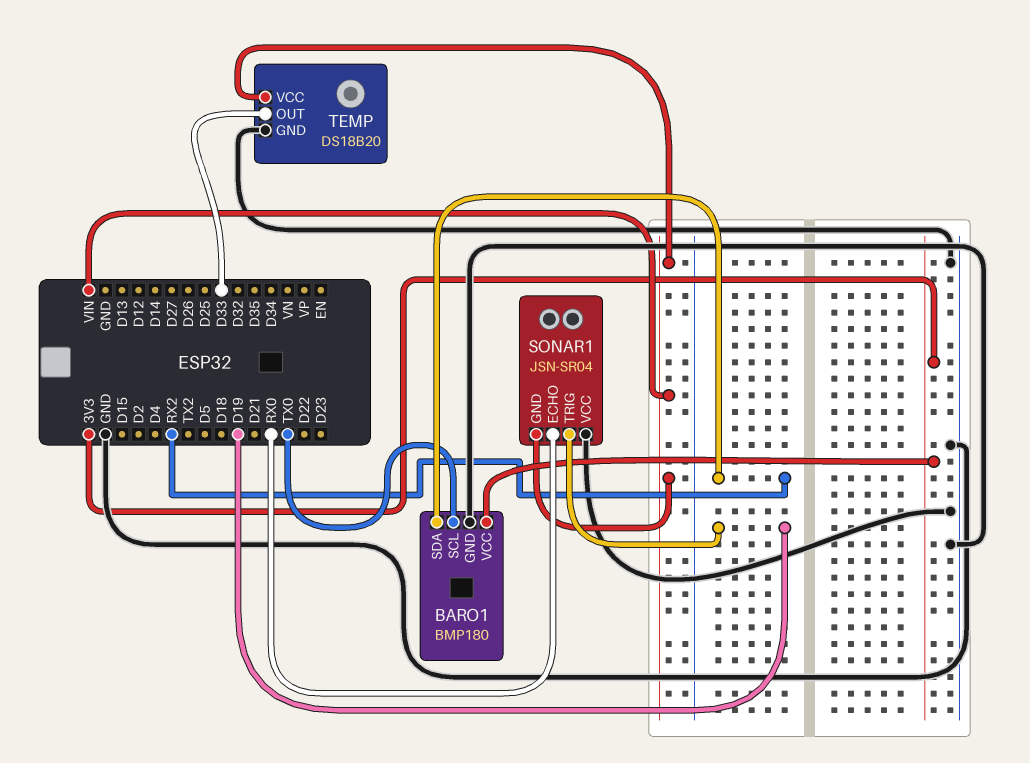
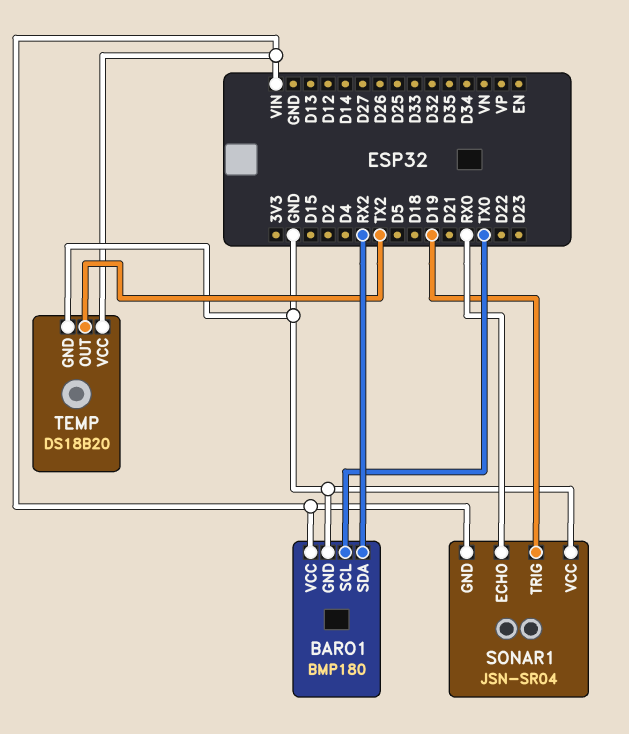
BARO1 pin VCC: 3V3 -> VIN
TEMP pin OUT: D33 -> TX2

